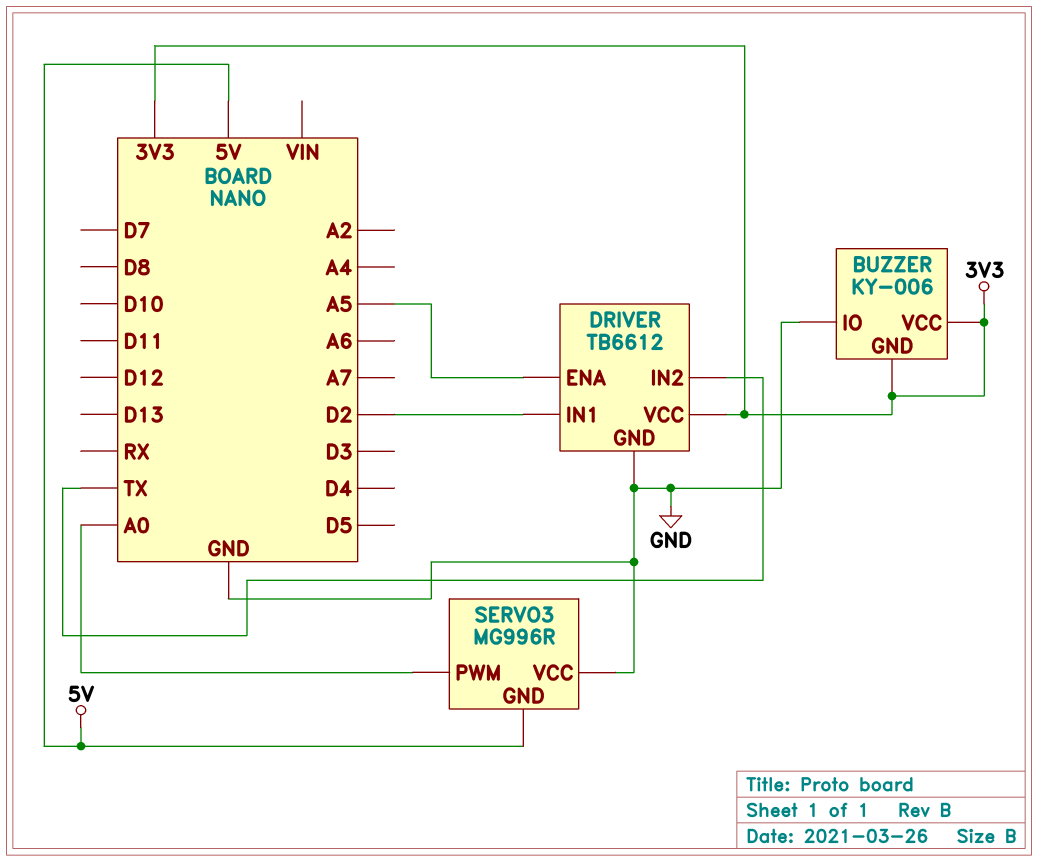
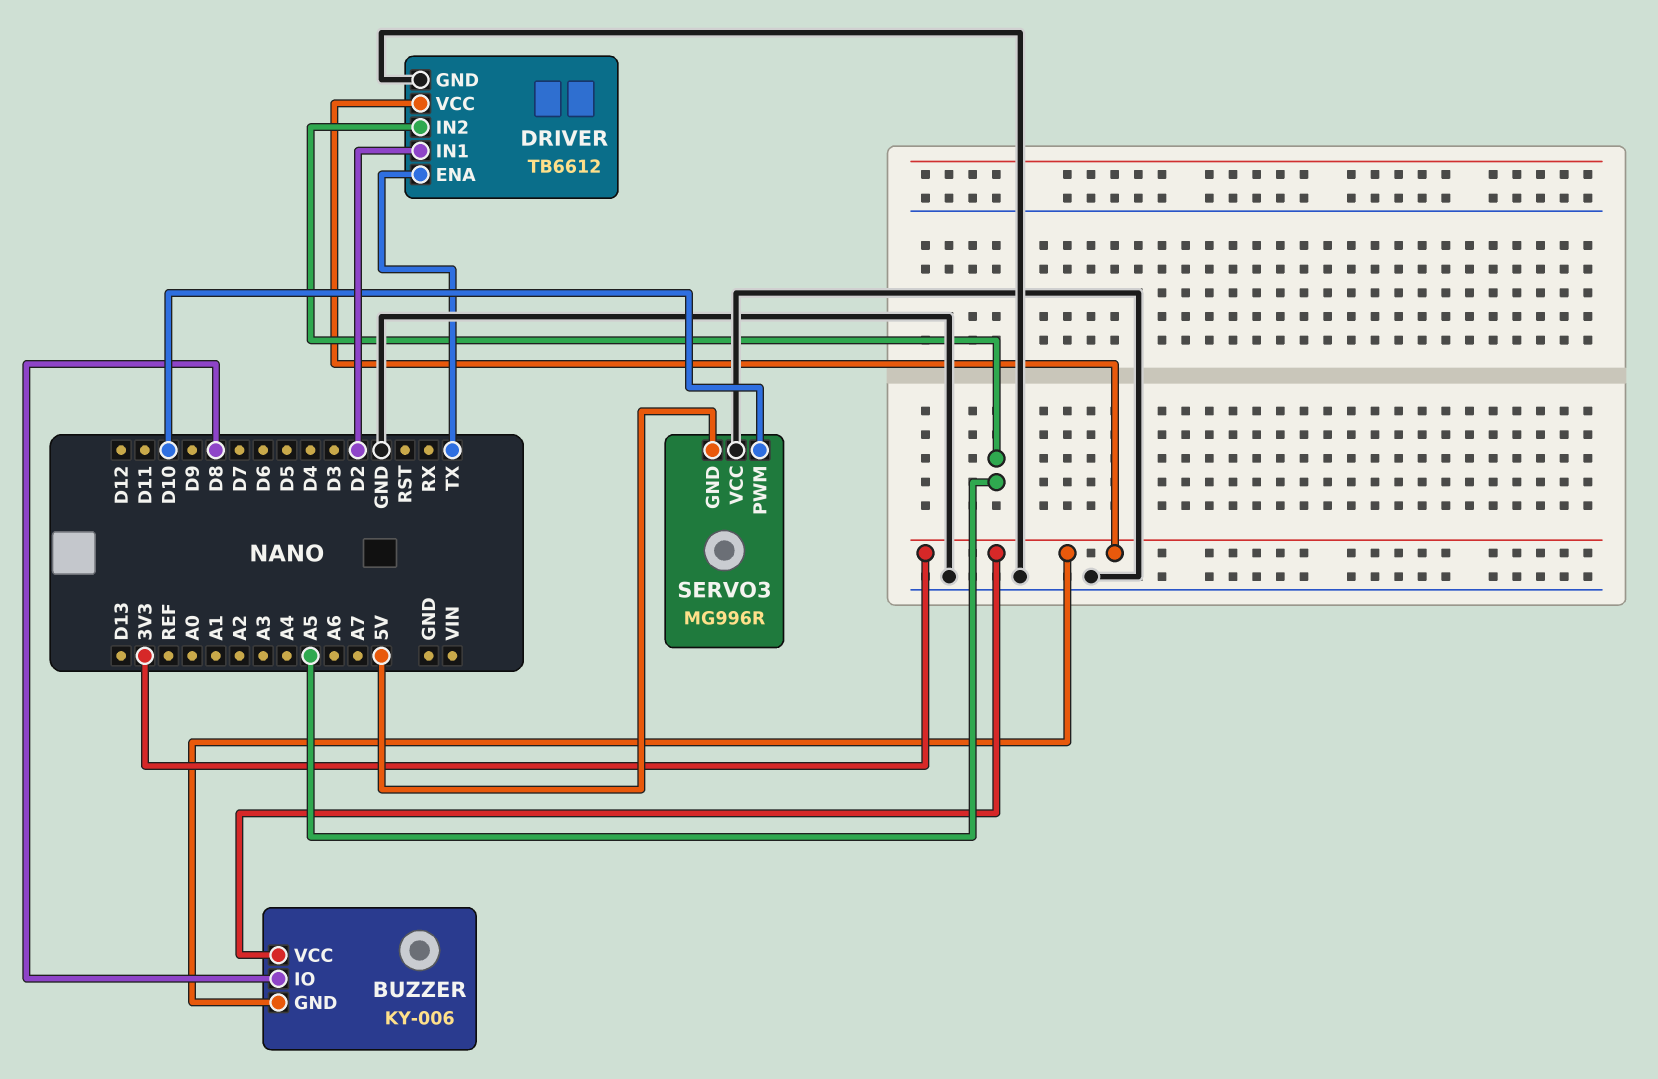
BUZZER pin IO: GND -> D8
DRIVER pin ENA: A5 -> TX
DRIVER pin IN2: TX -> A5
SERVO3 pin PWM: A0 -> D10

